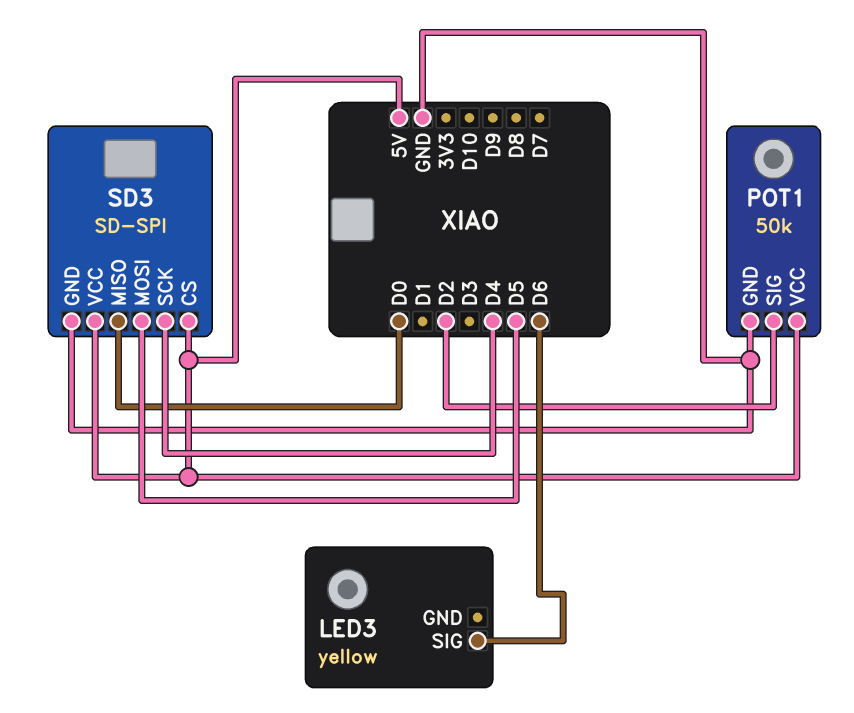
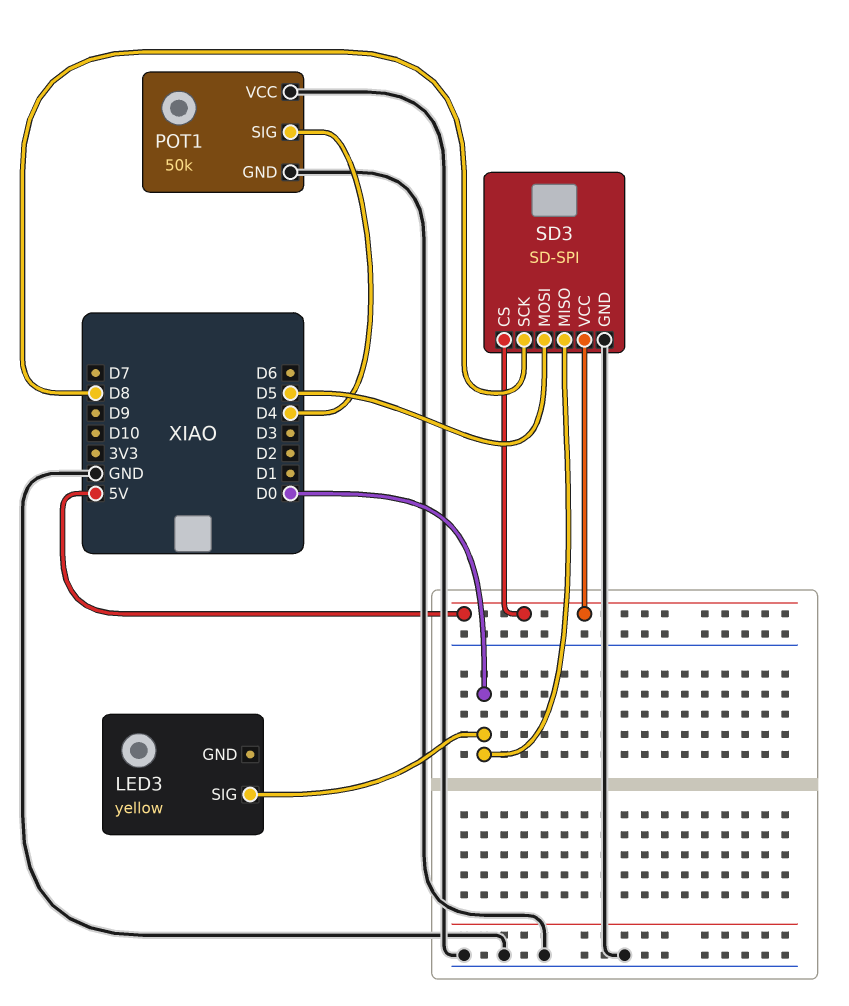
LED3 pin SIG: D6 -> D0
POT1 pin SIG: D2 -> D4
POT1 pin VCC: 5V -> GND
SD3 pin SCK: D4 -> D8

